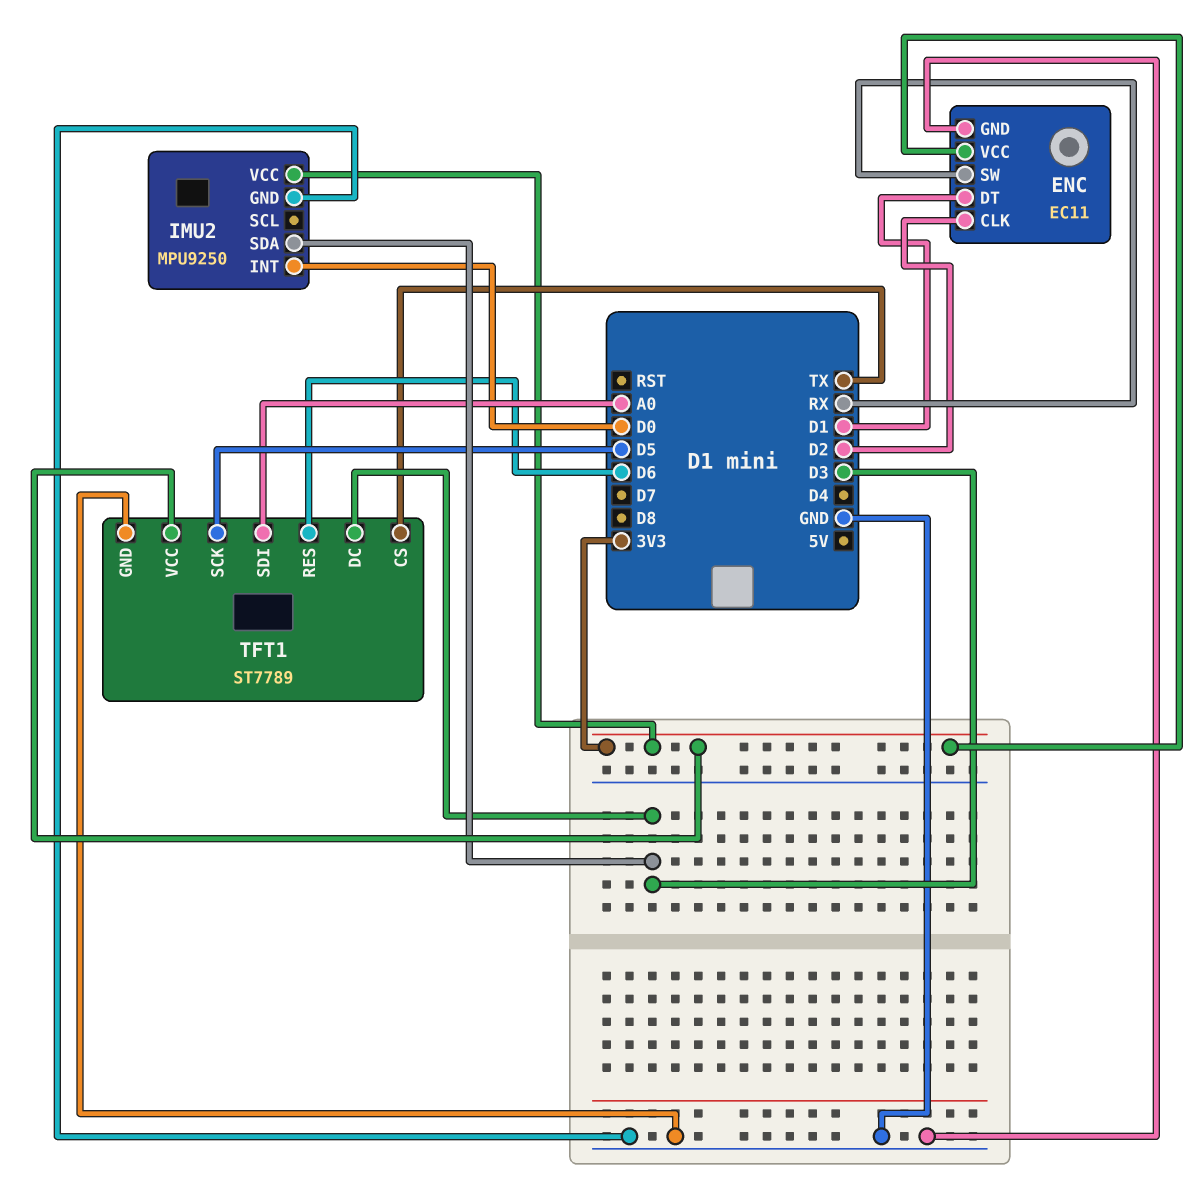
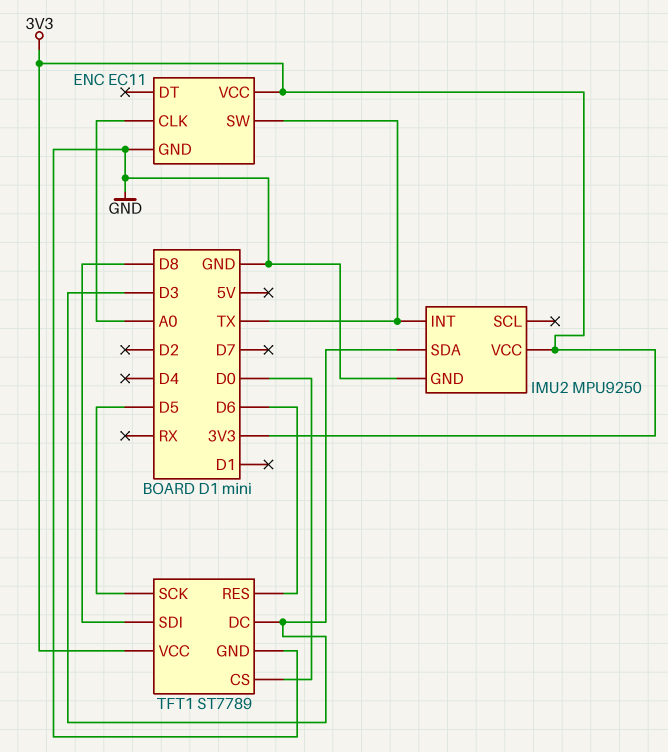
ENC pin CLK: D2 -> A0
ENC pin DT: D1 -> none
ENC pin SW: RX -> TX
IMU2 pin INT: D0 -> TX
TFT1 pin CS: TX -> D0
TFT1 pin SDI: A0 -> D8

